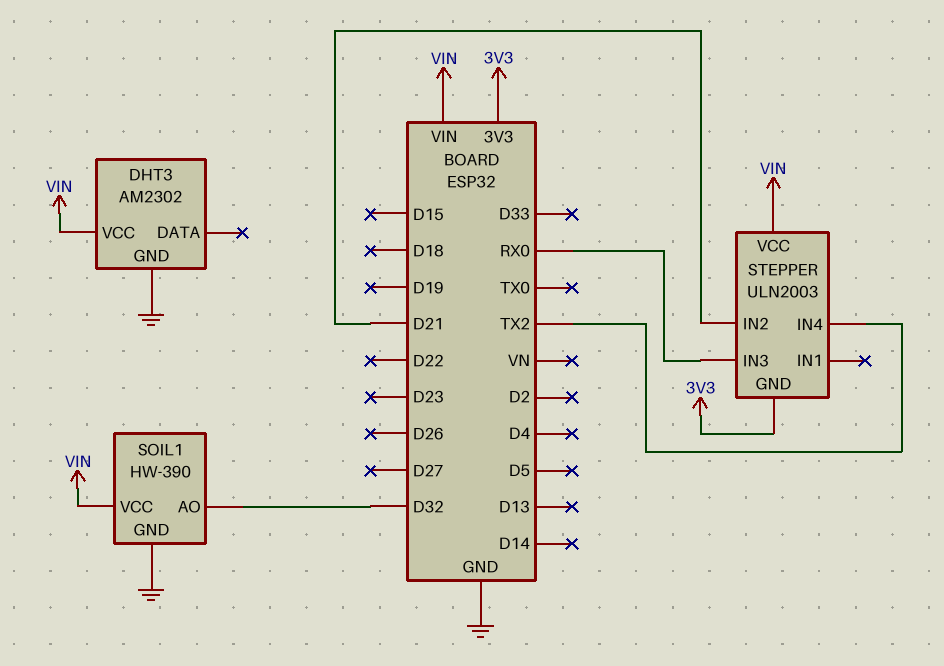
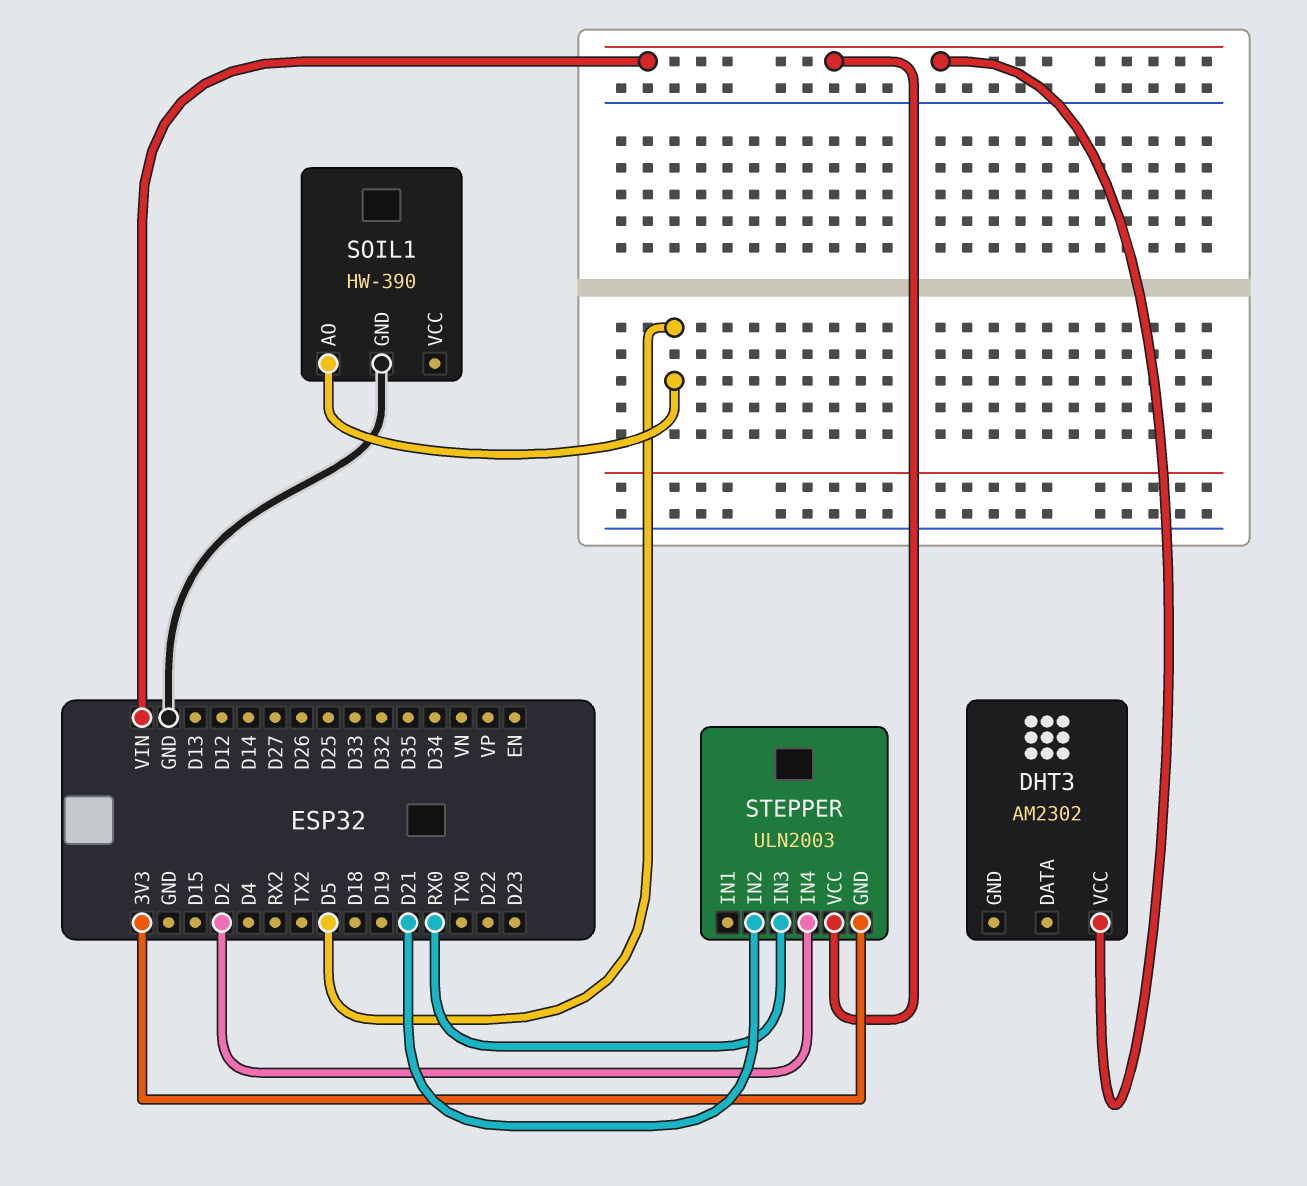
DHT3 pin GND: GND -> none
SOIL1 pin AO: D32 -> D5
SOIL1 pin VCC: VIN -> none
STEPPER pin IN4: TX2 -> D2

